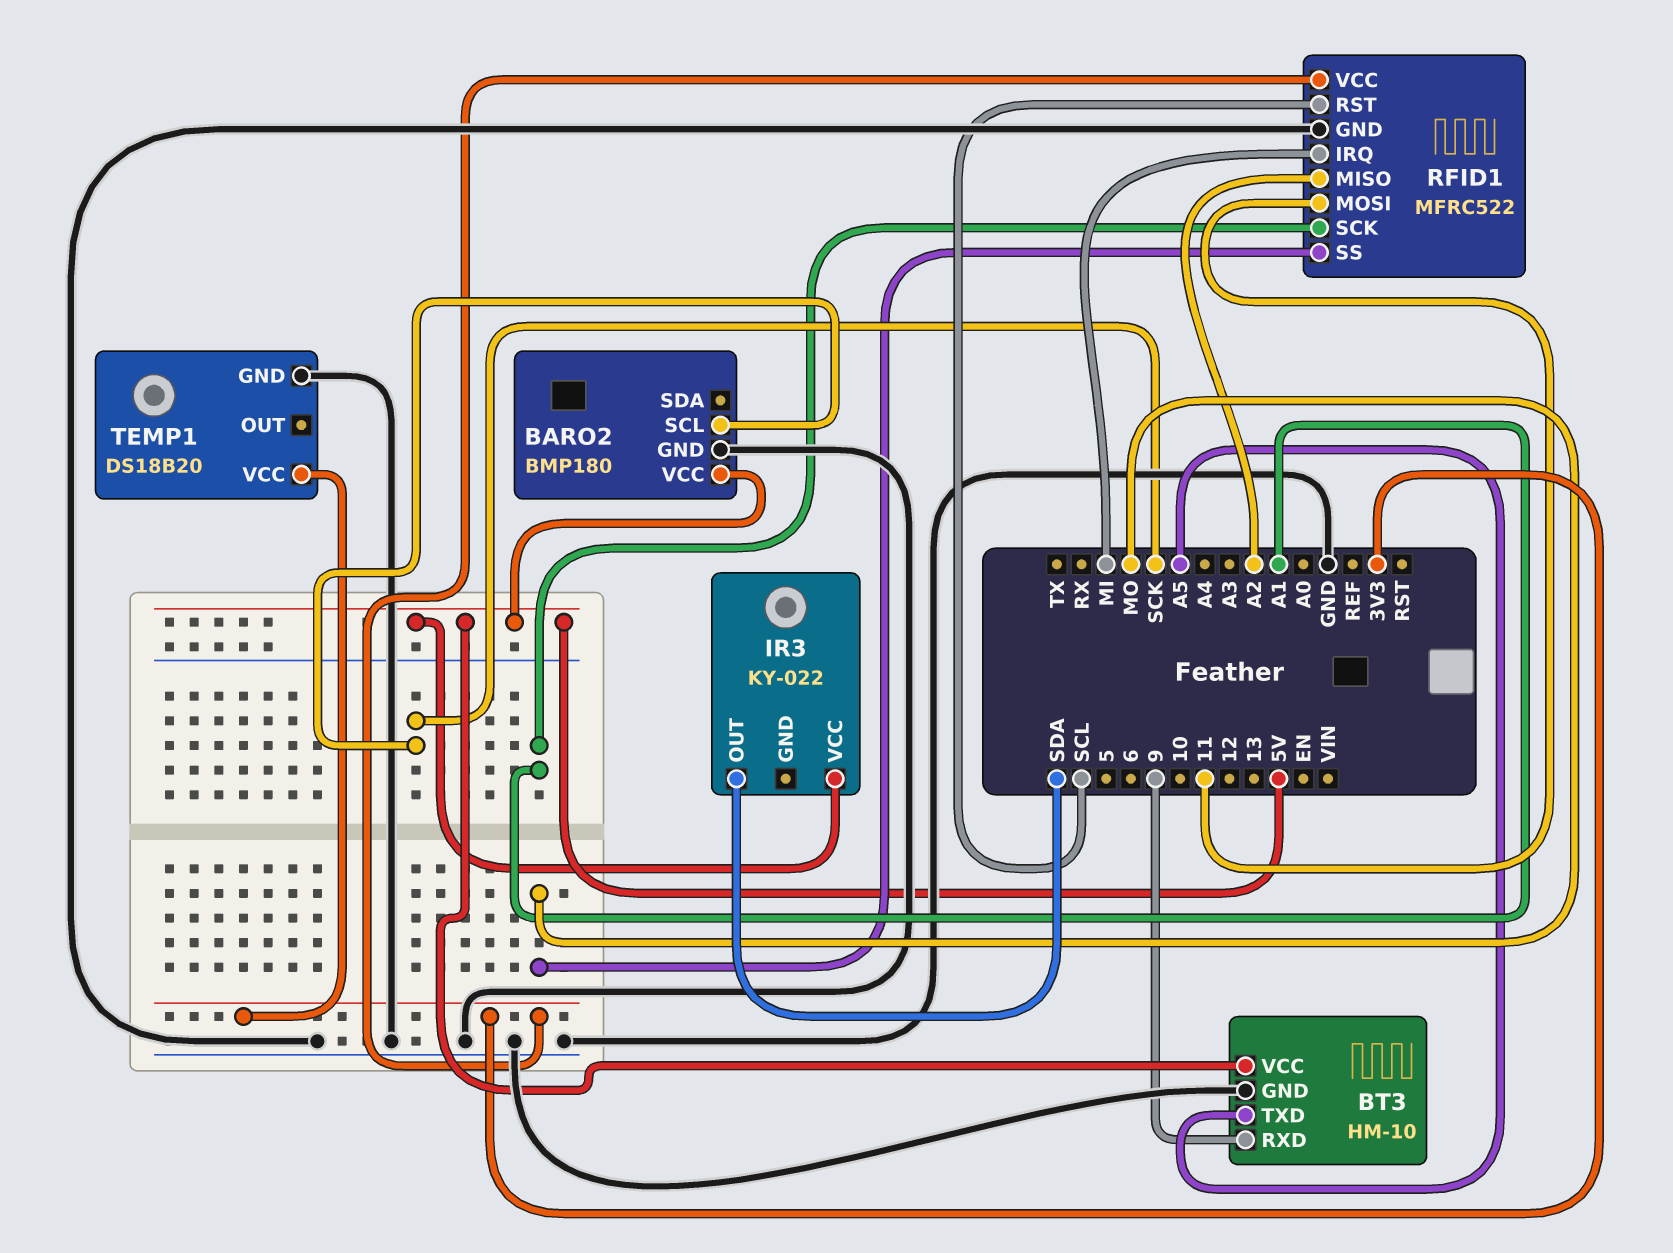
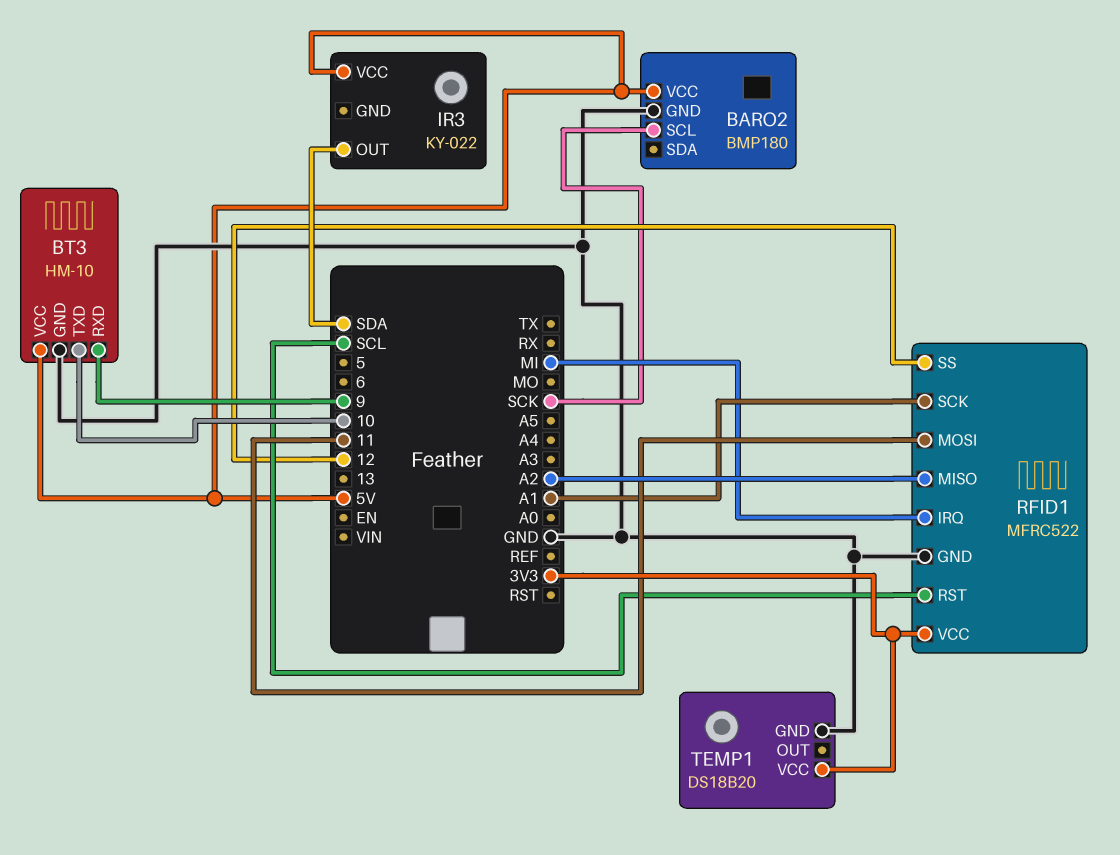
BT3 pin TXD: A5 -> 10
RFID1 pin SS: MO -> 12

